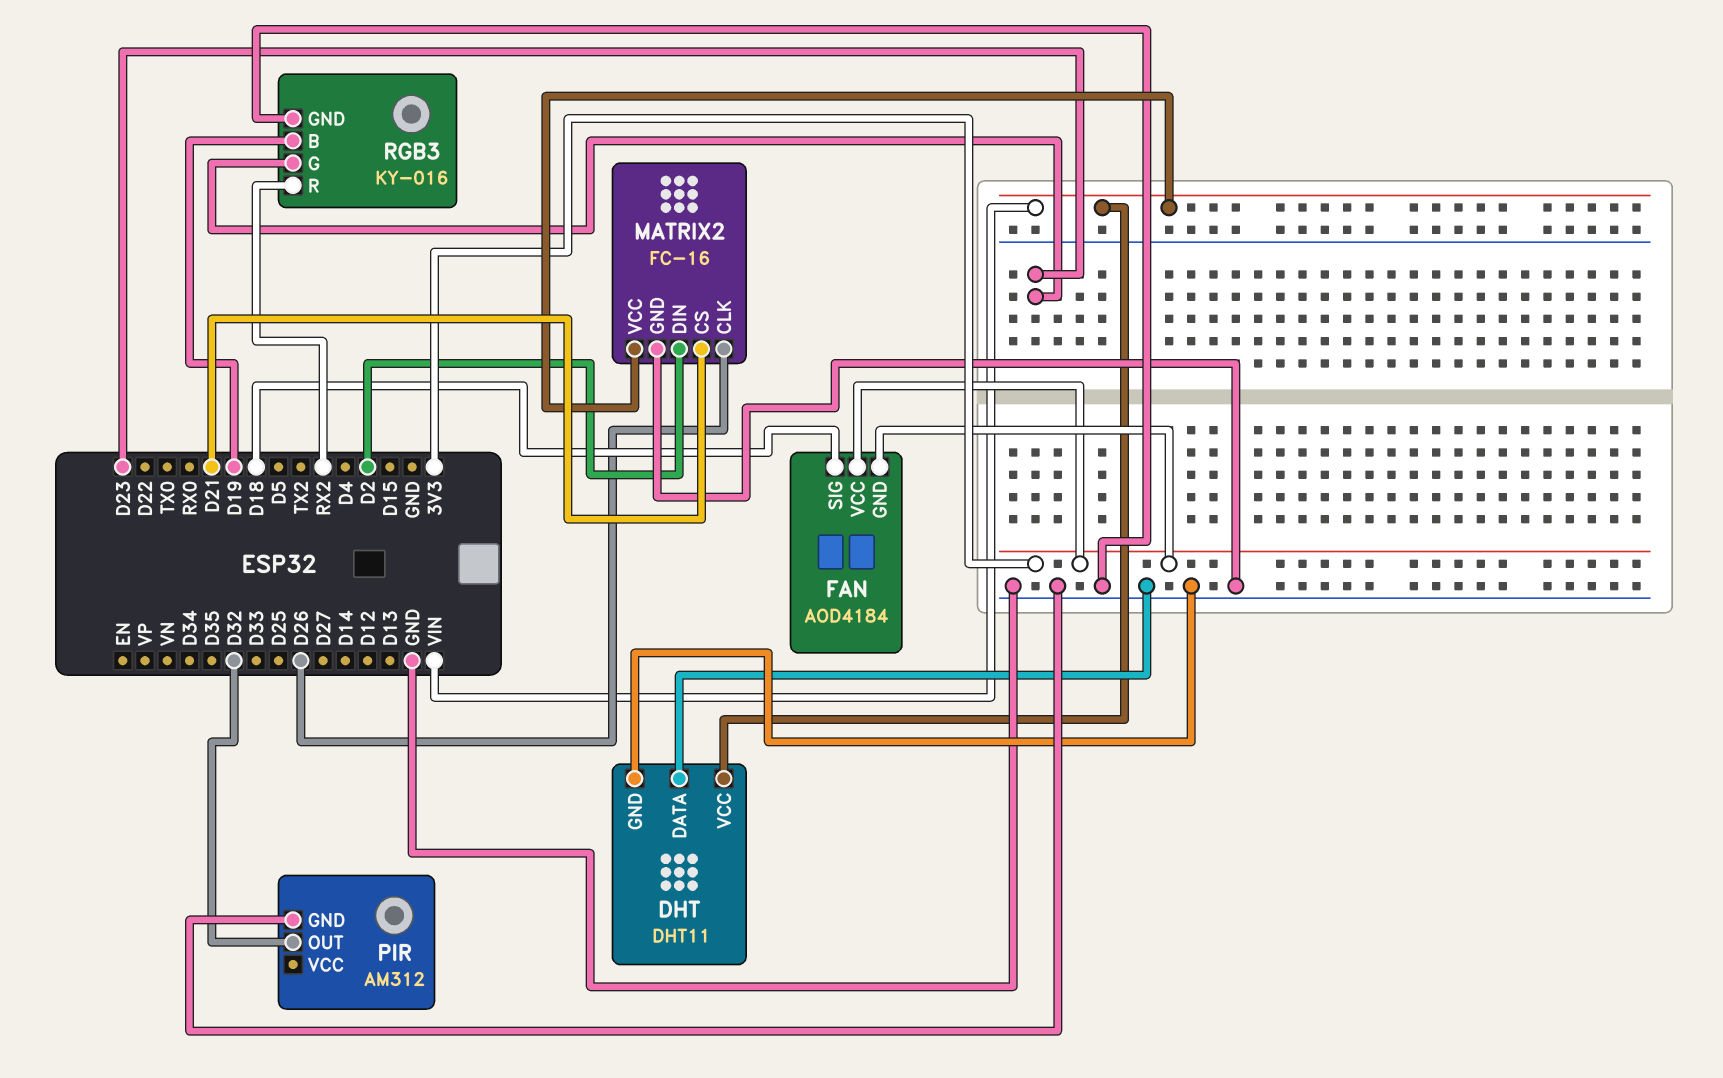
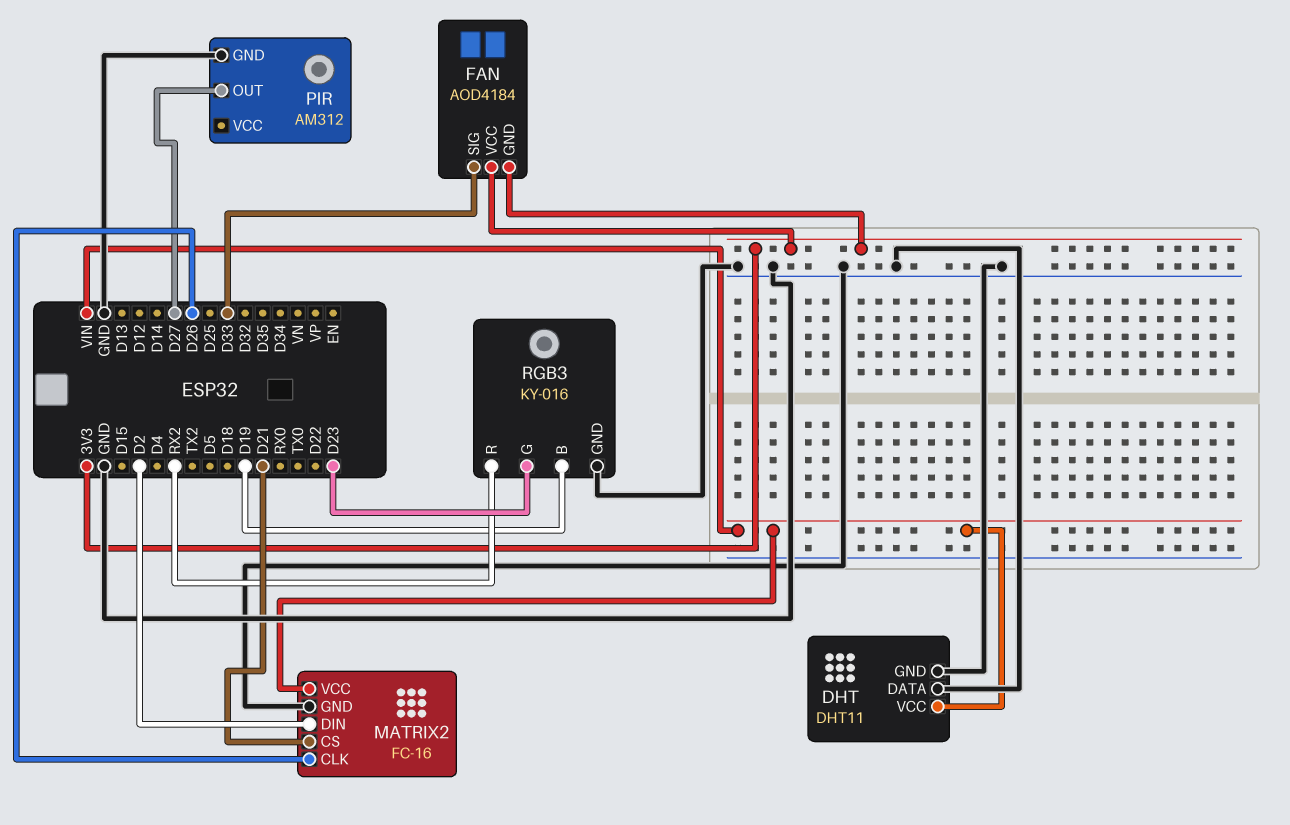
FAN pin SIG: D18 -> D33
PIR pin OUT: D32 -> D27

